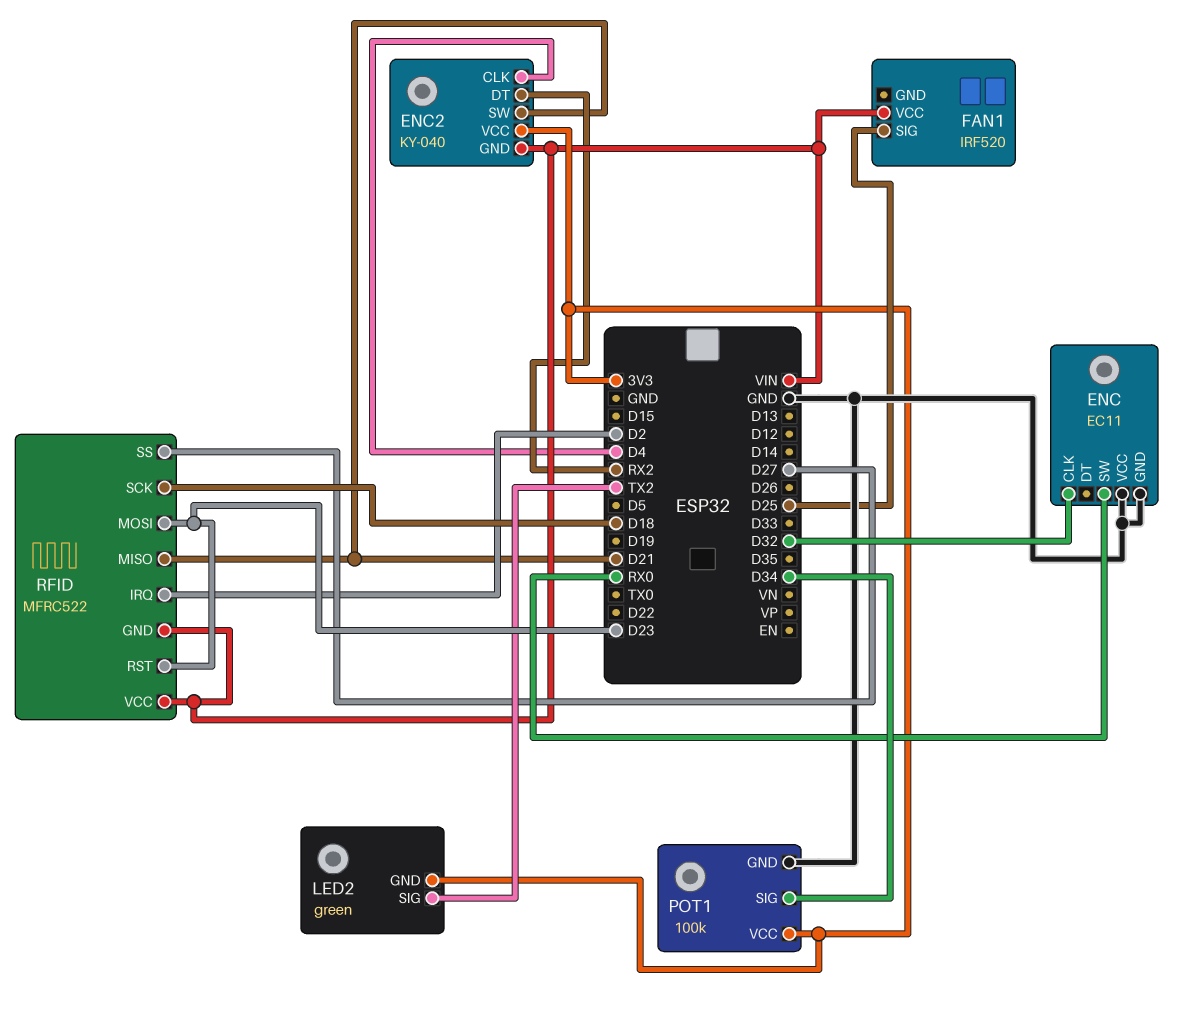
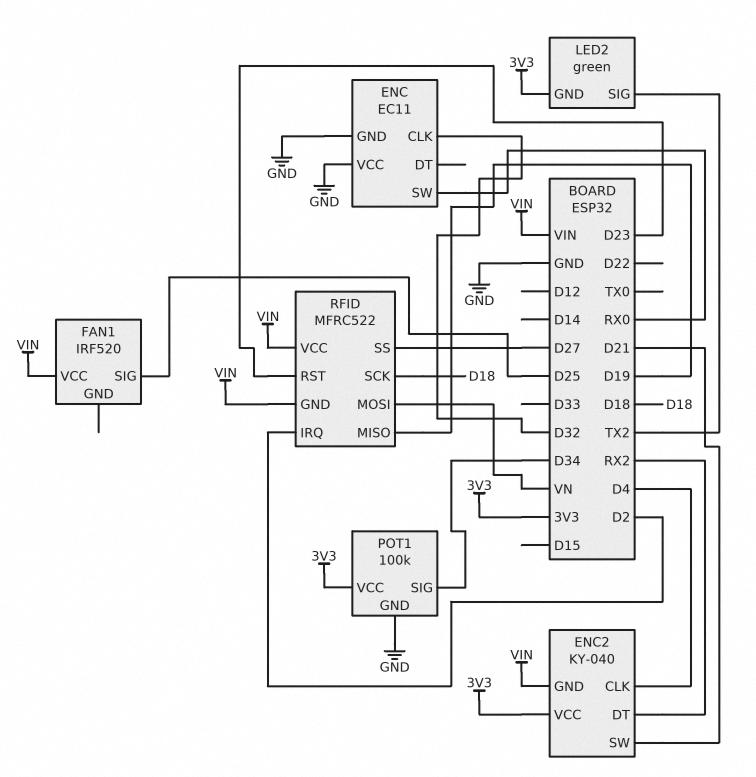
RFID pin MISO: D21 -> D19
RFID pin MOSI: D23 -> VN

